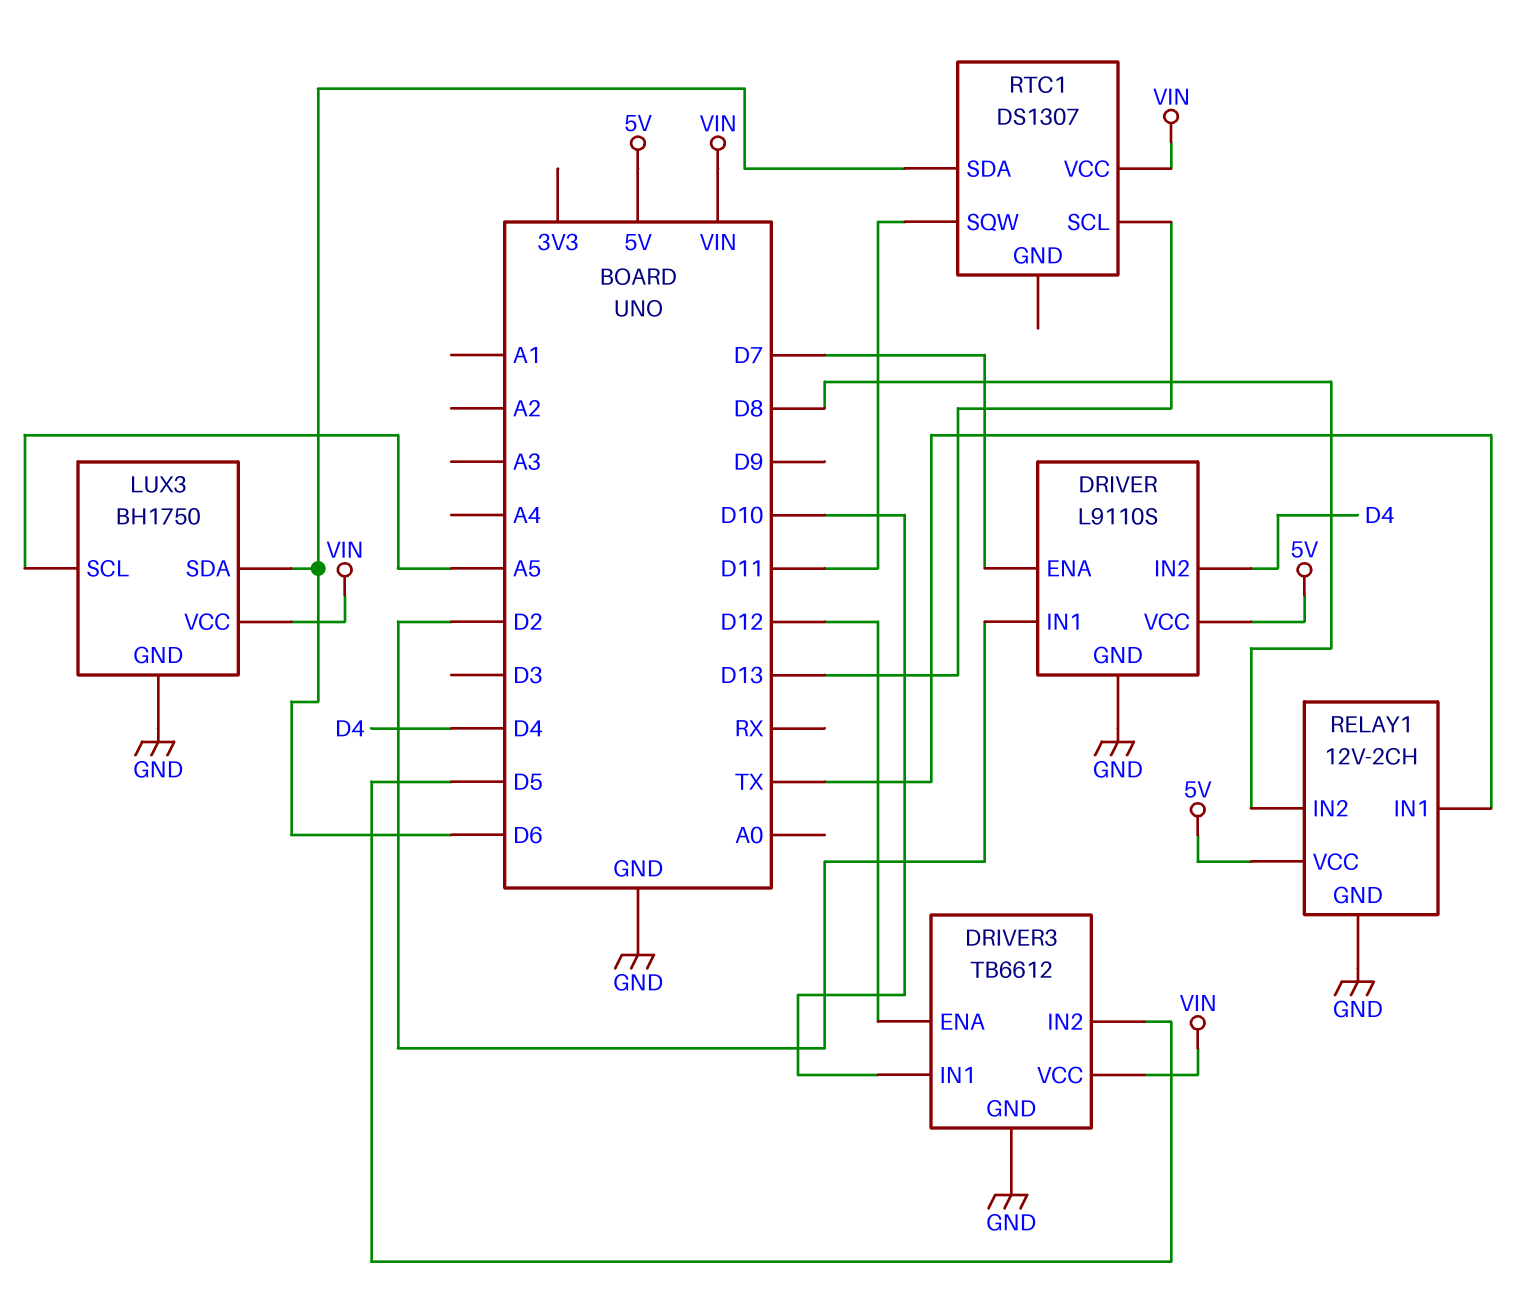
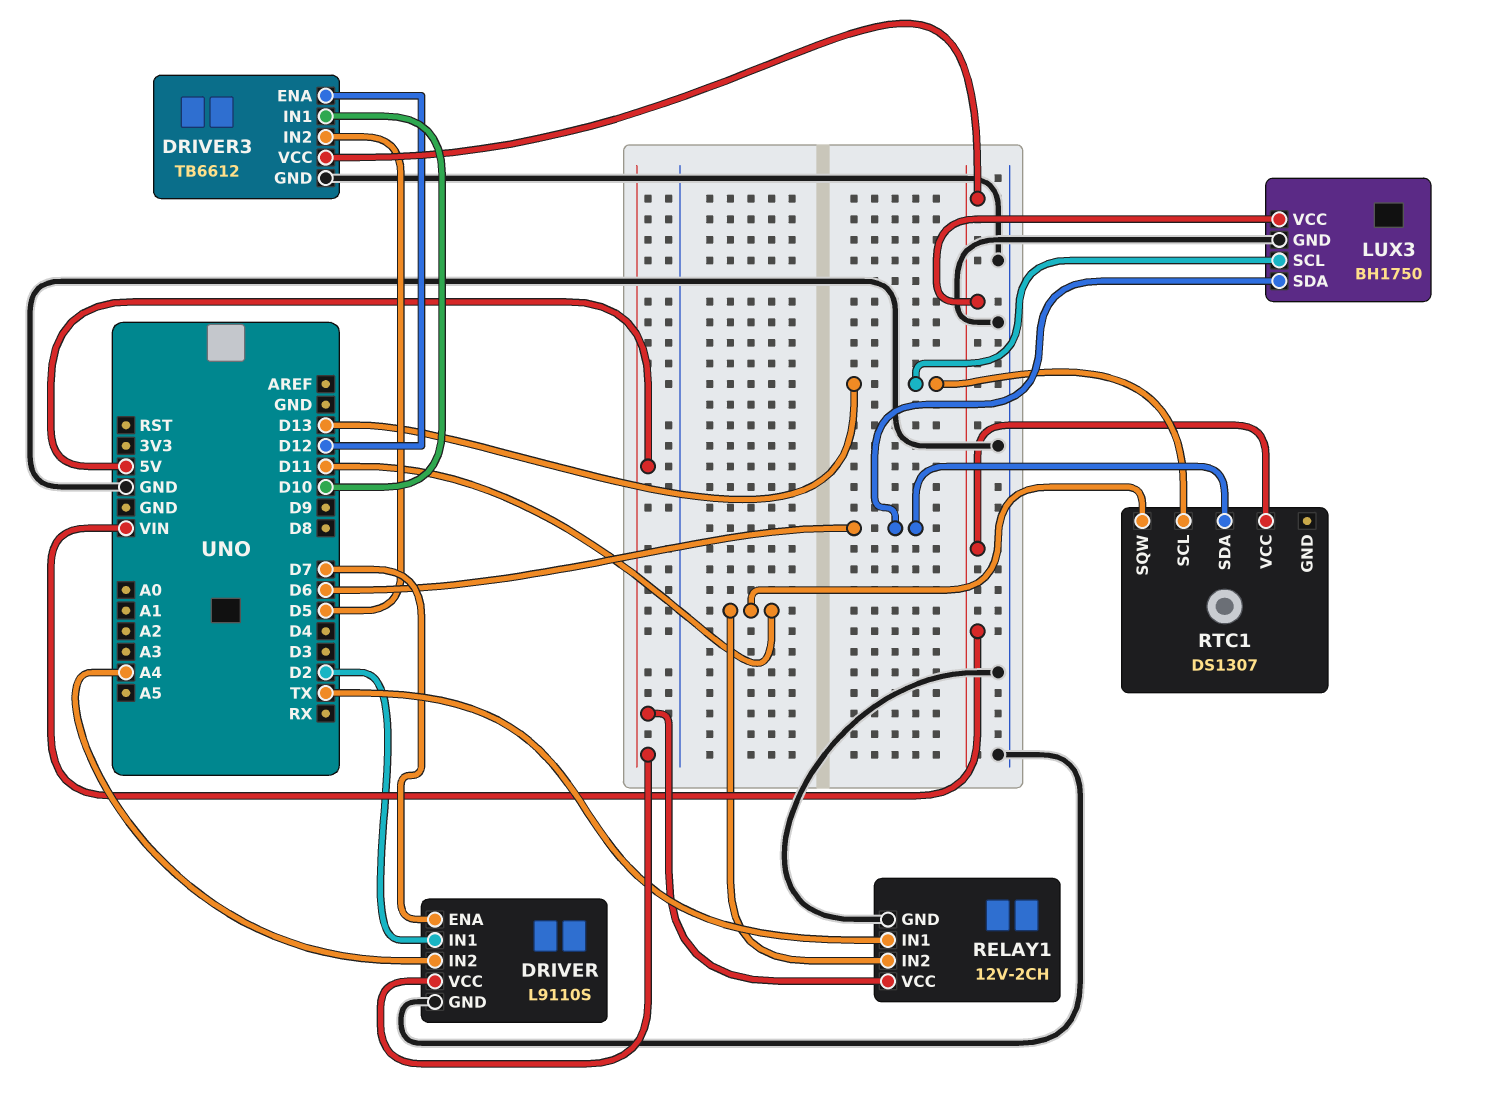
DRIVER pin IN2: D4 -> A4
LUX3 pin SCL: A5 -> D13
RELAY1 pin IN2: D8 -> D11

